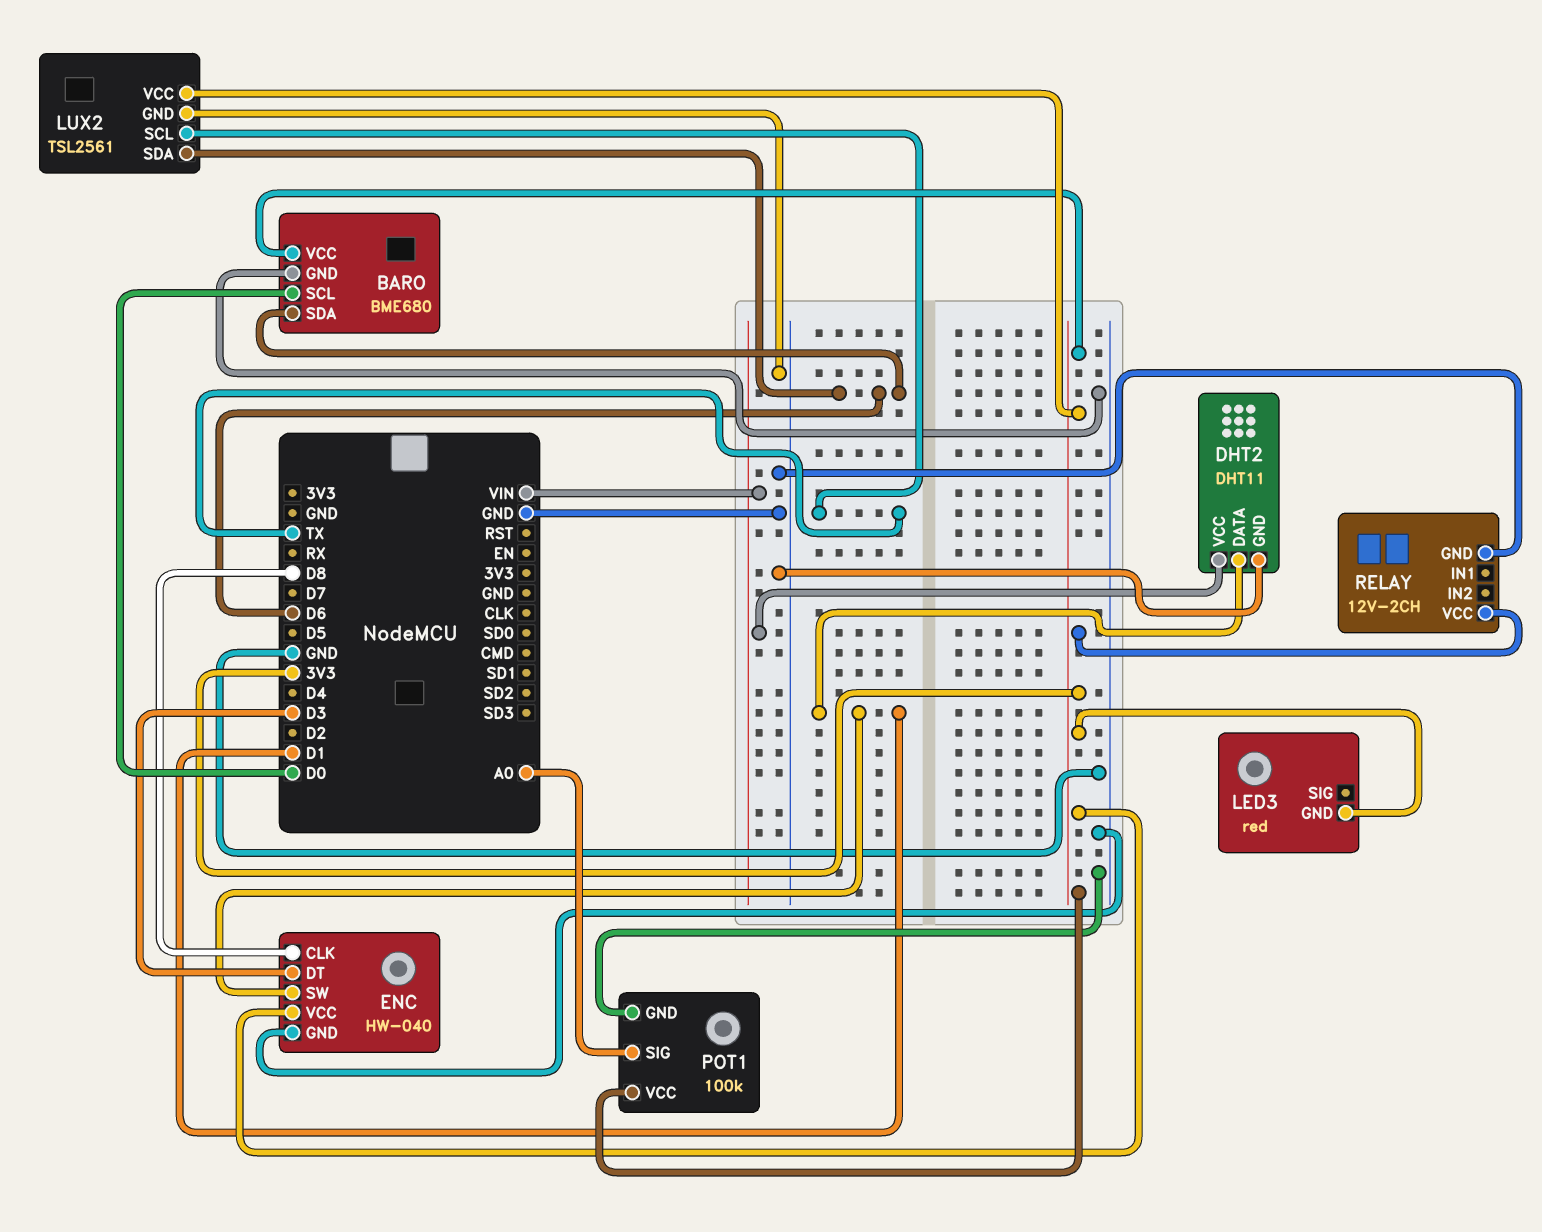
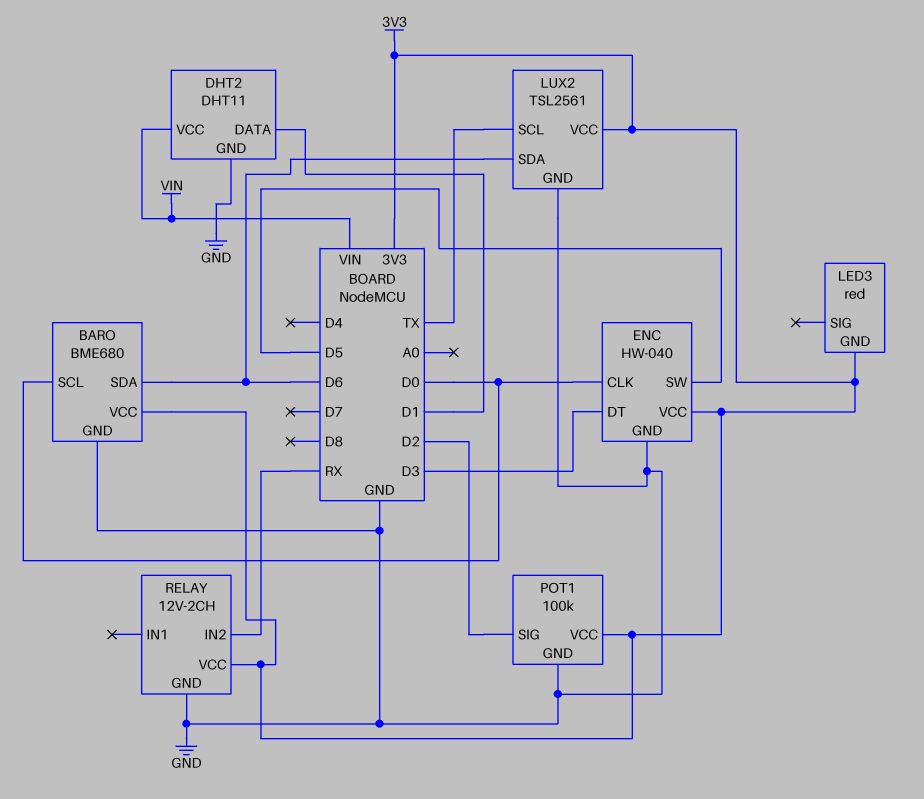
ENC pin CLK: D8 -> D0
ENC pin SW: D1 -> D5
POT1 pin SIG: A0 -> D2
RELAY pin IN2: none -> RX

